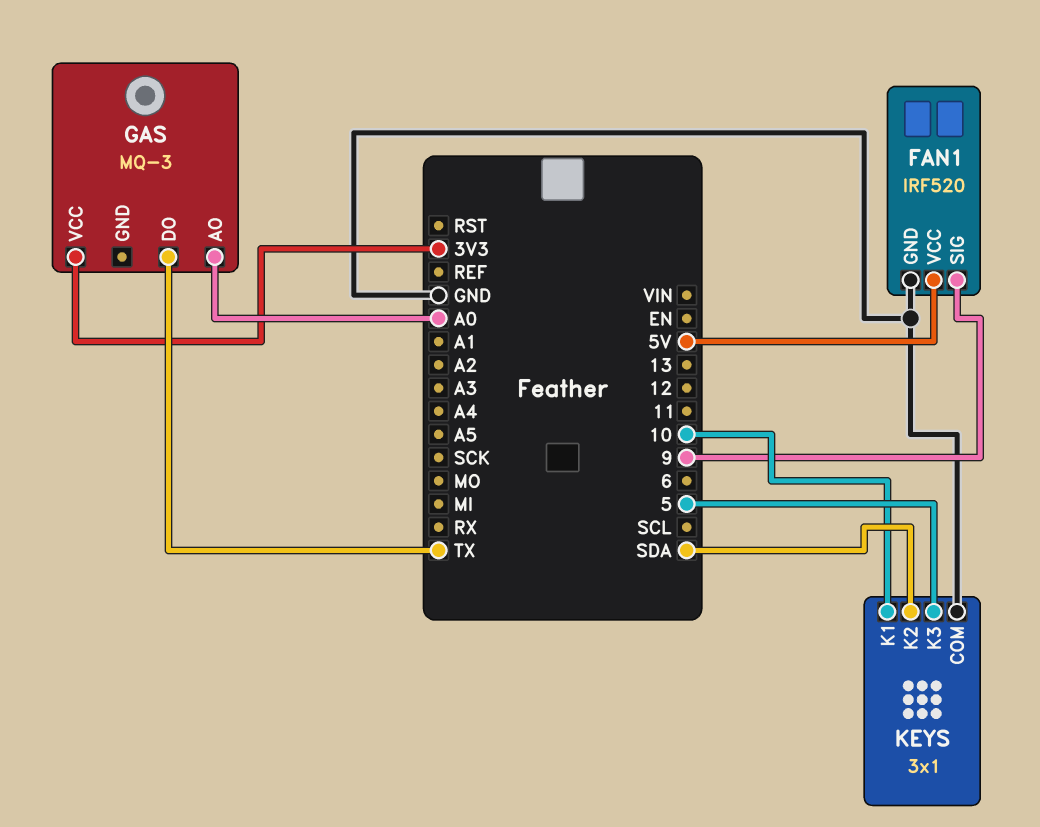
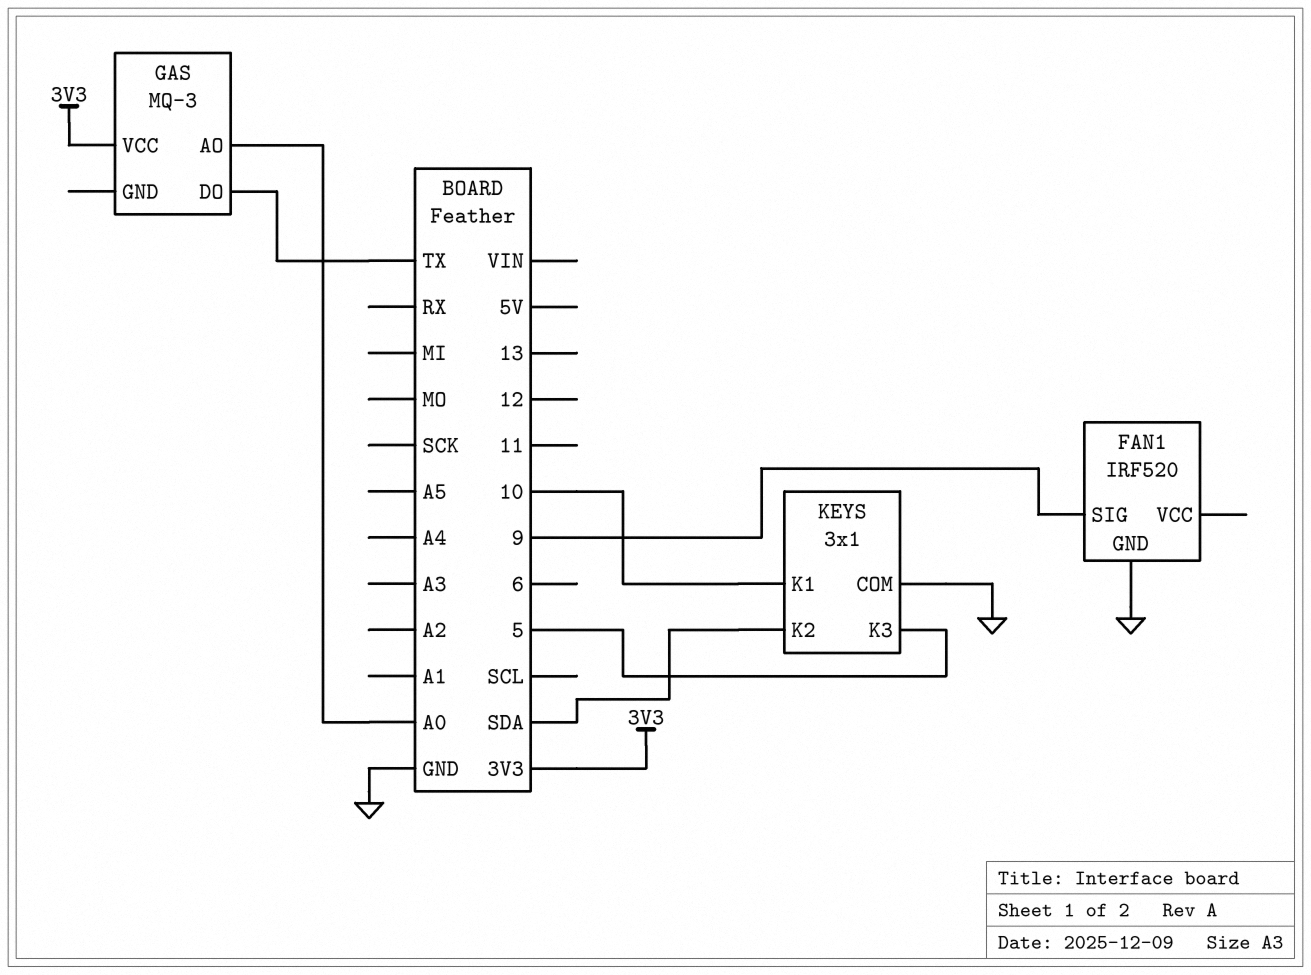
FAN1 pin VCC: 5V -> none

